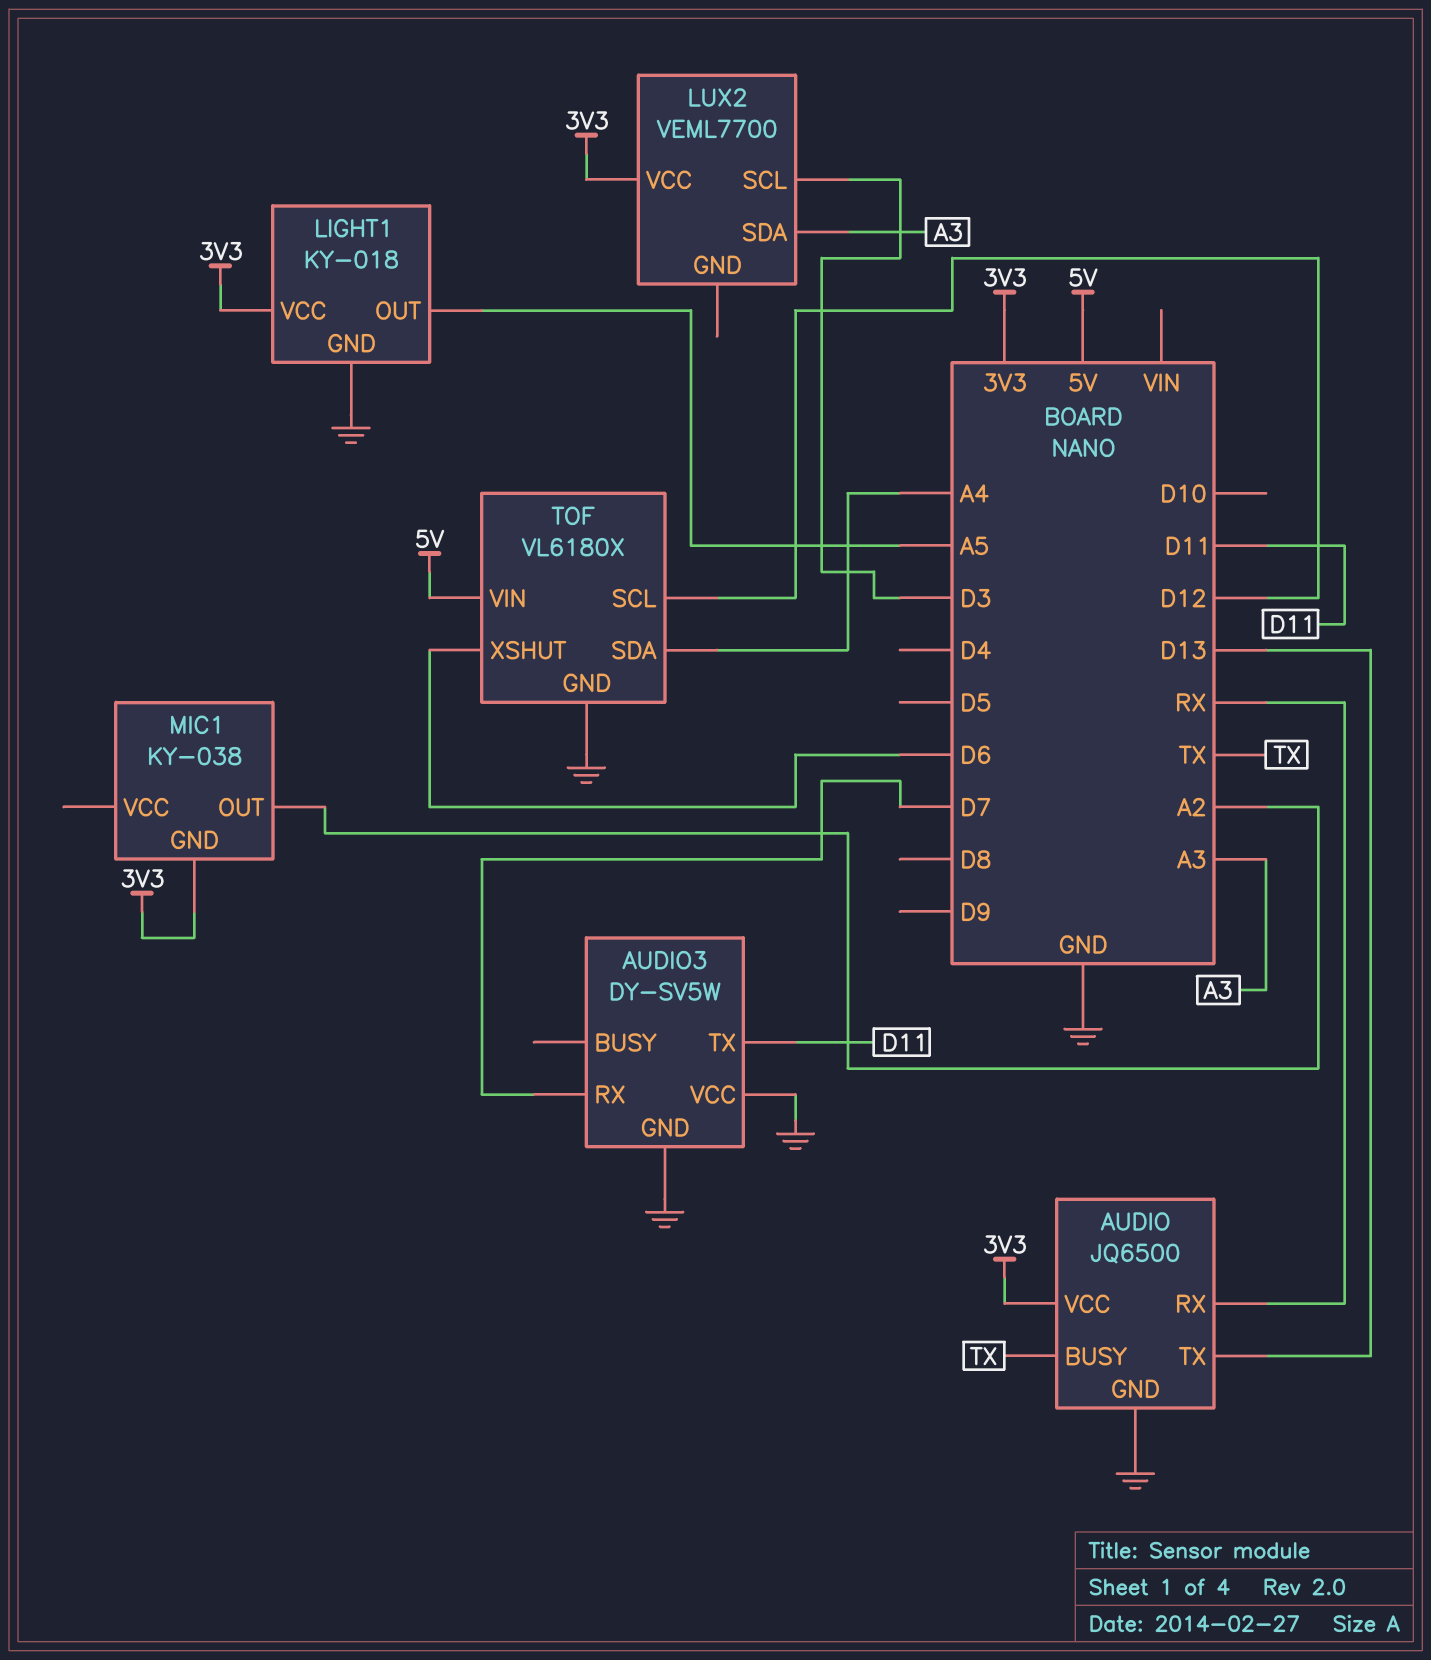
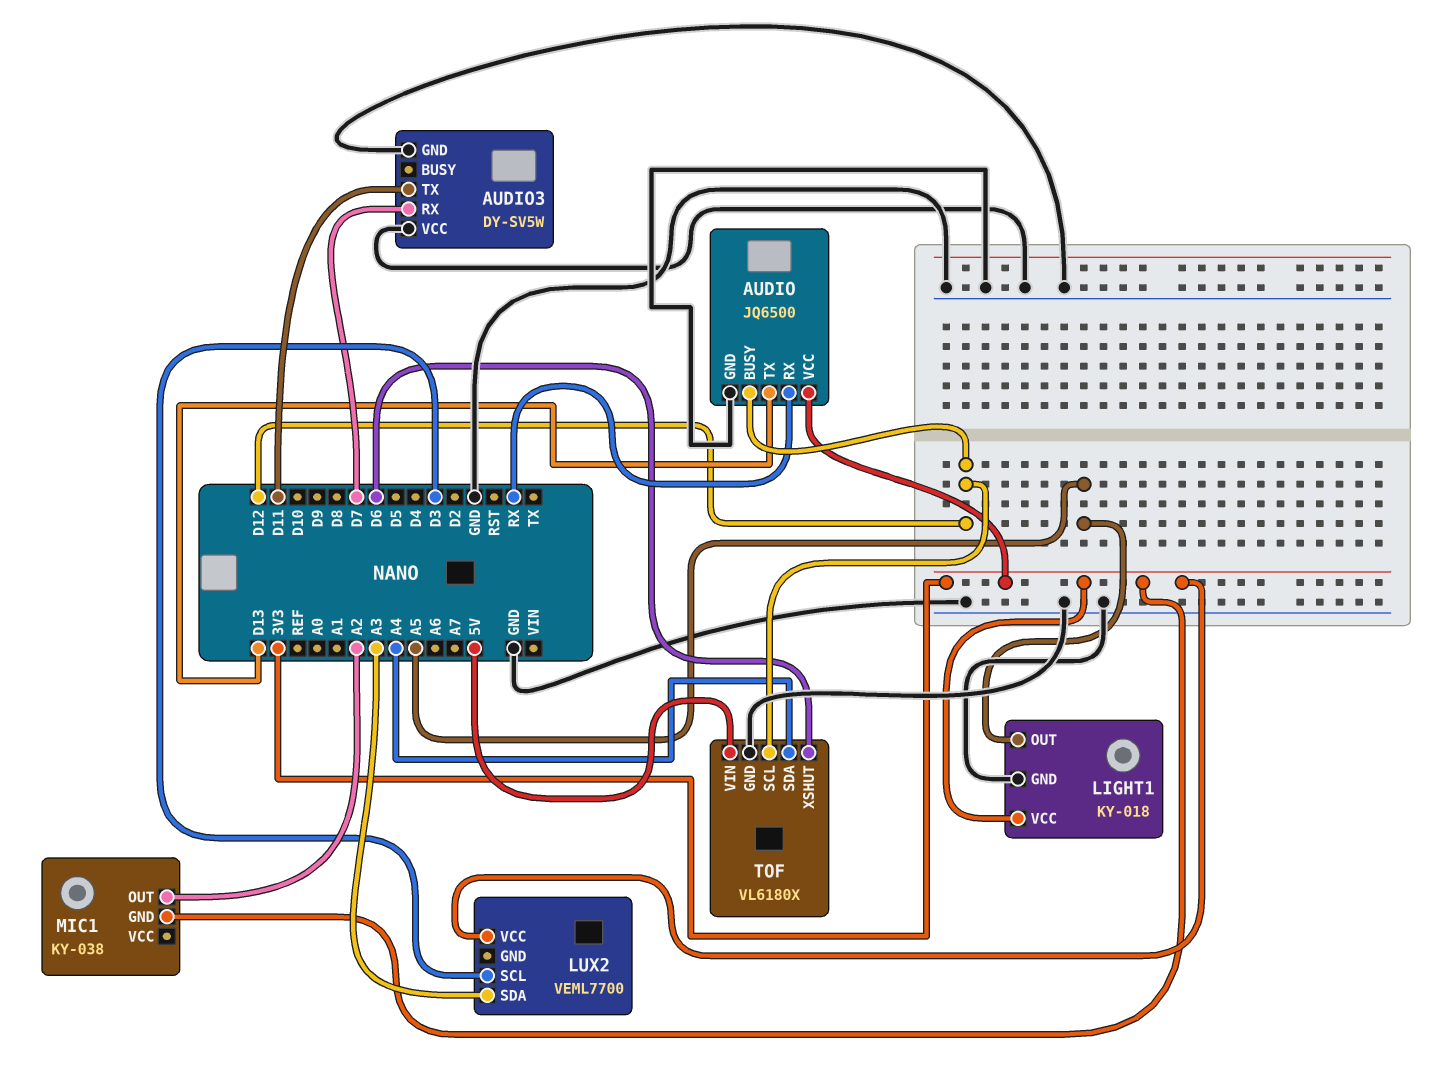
AUDIO pin BUSY: TX -> D12

